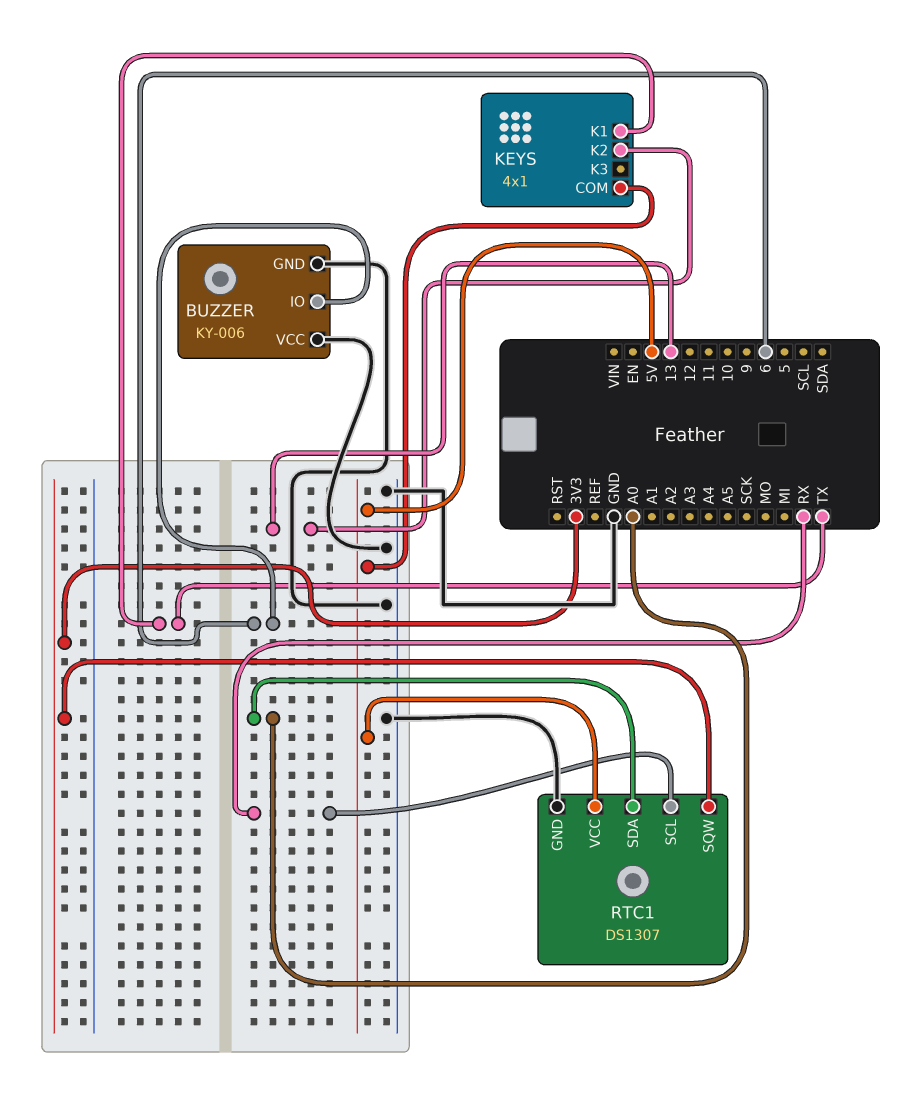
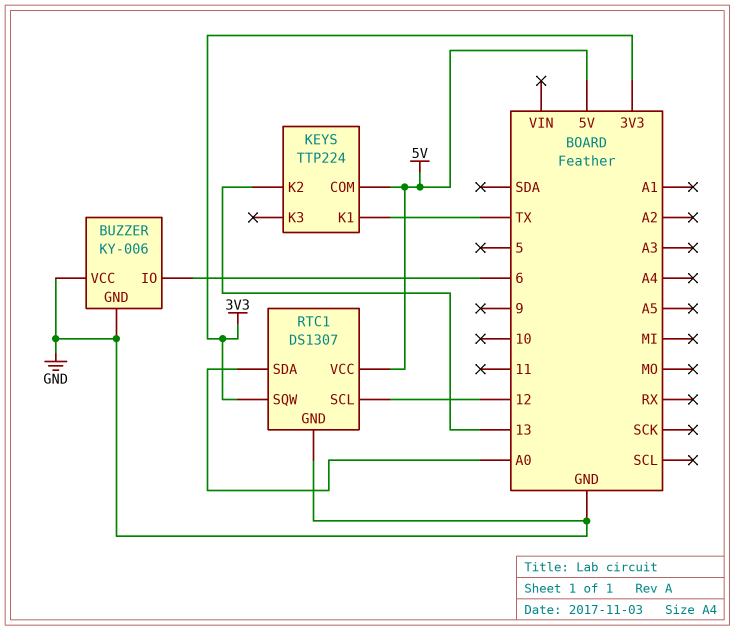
KEYS: 4x1 -> TTP224
RTC1 pin SCL: RX -> 12

